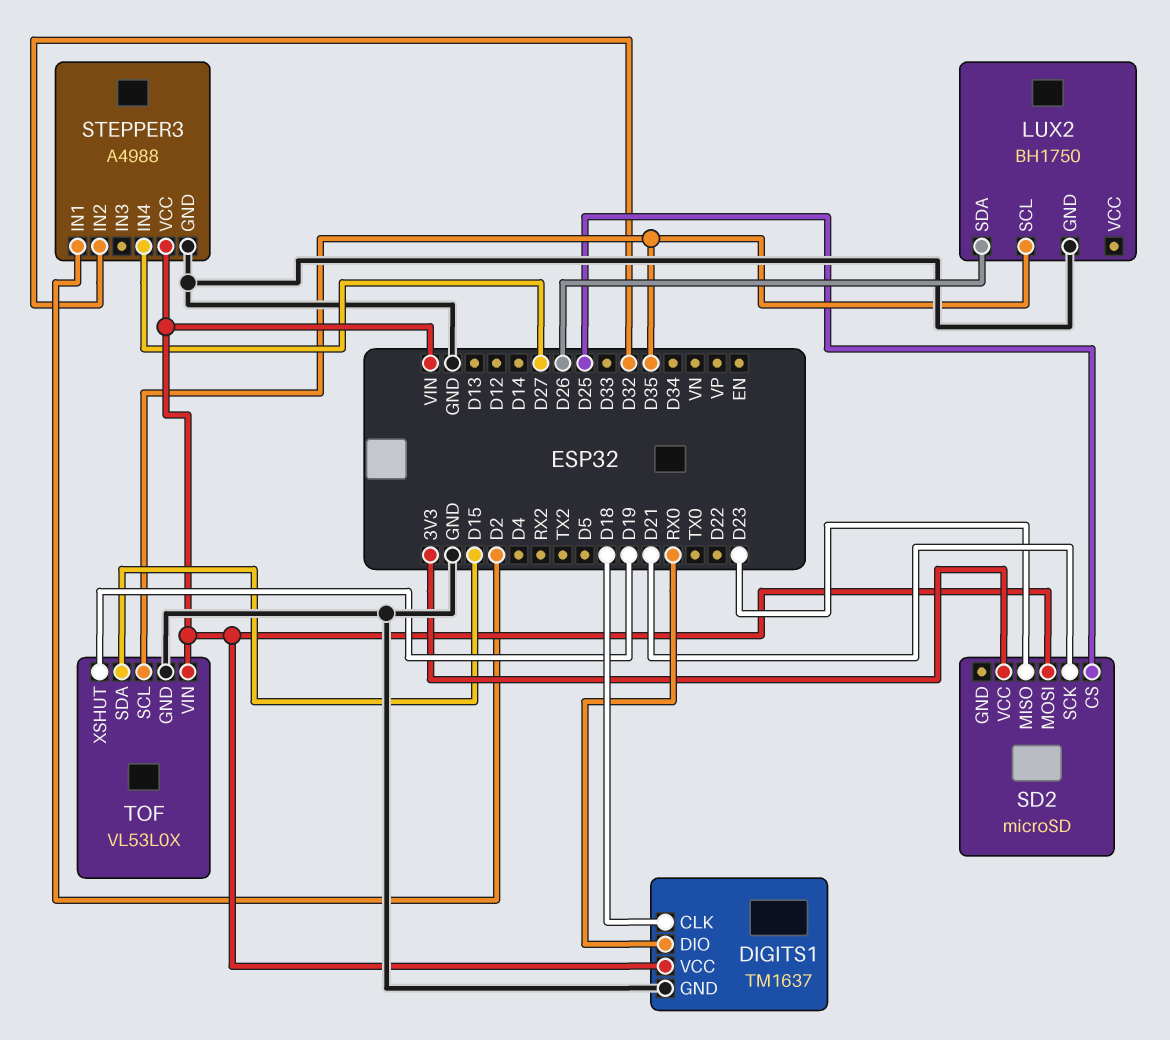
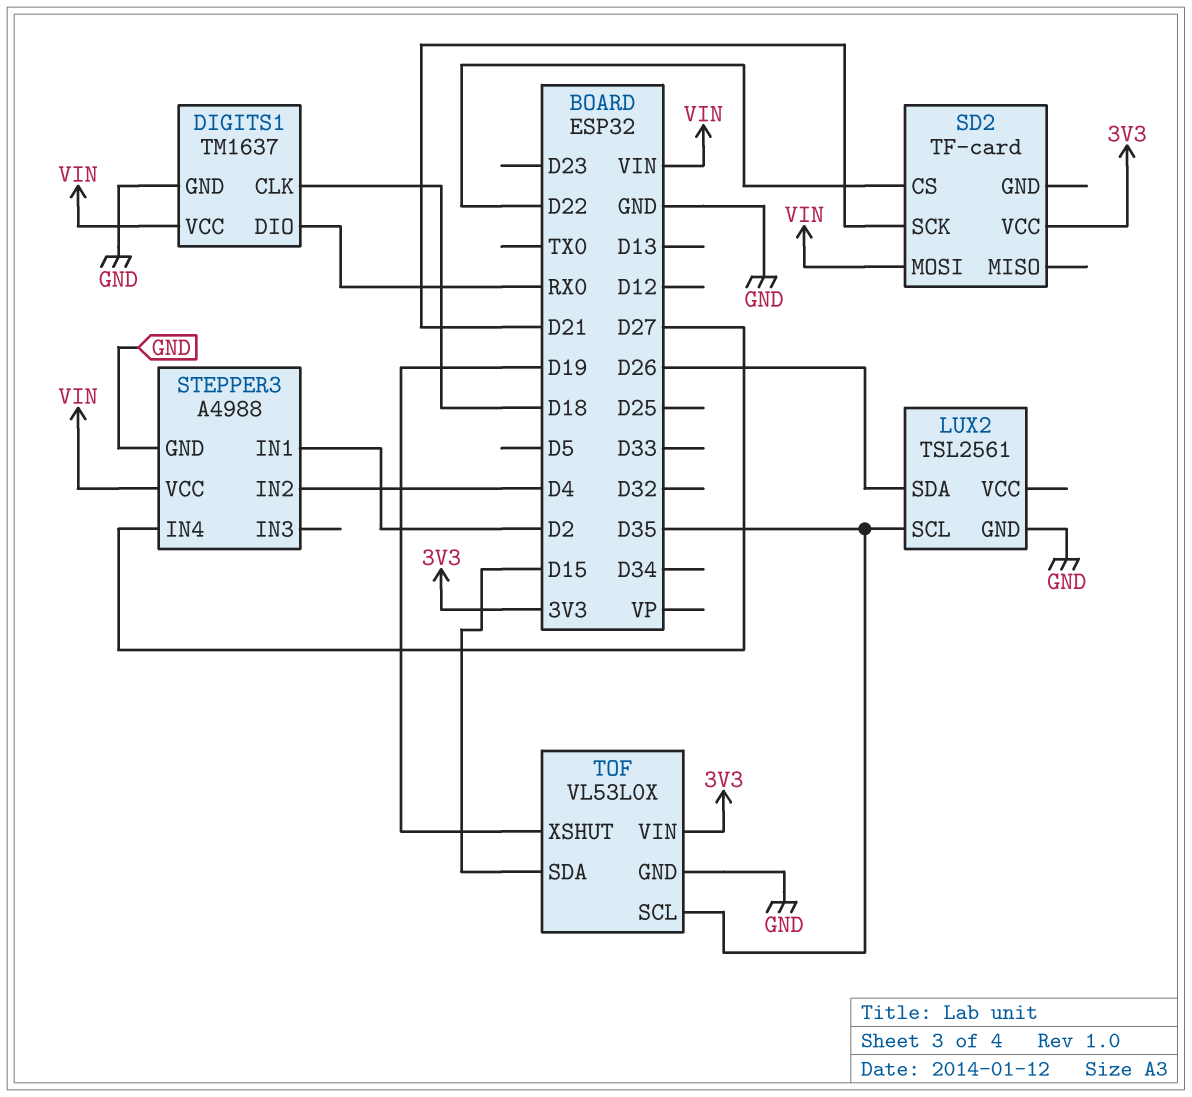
LUX2: BH1750 -> TSL2561
SD2: microSD -> TF-card
SD2 pin CS: D25 -> D22
SD2 pin MISO: D23 -> none
STEPPER3 pin IN2: D32 -> D4
TOF pin VIN: VIN -> 3V3

